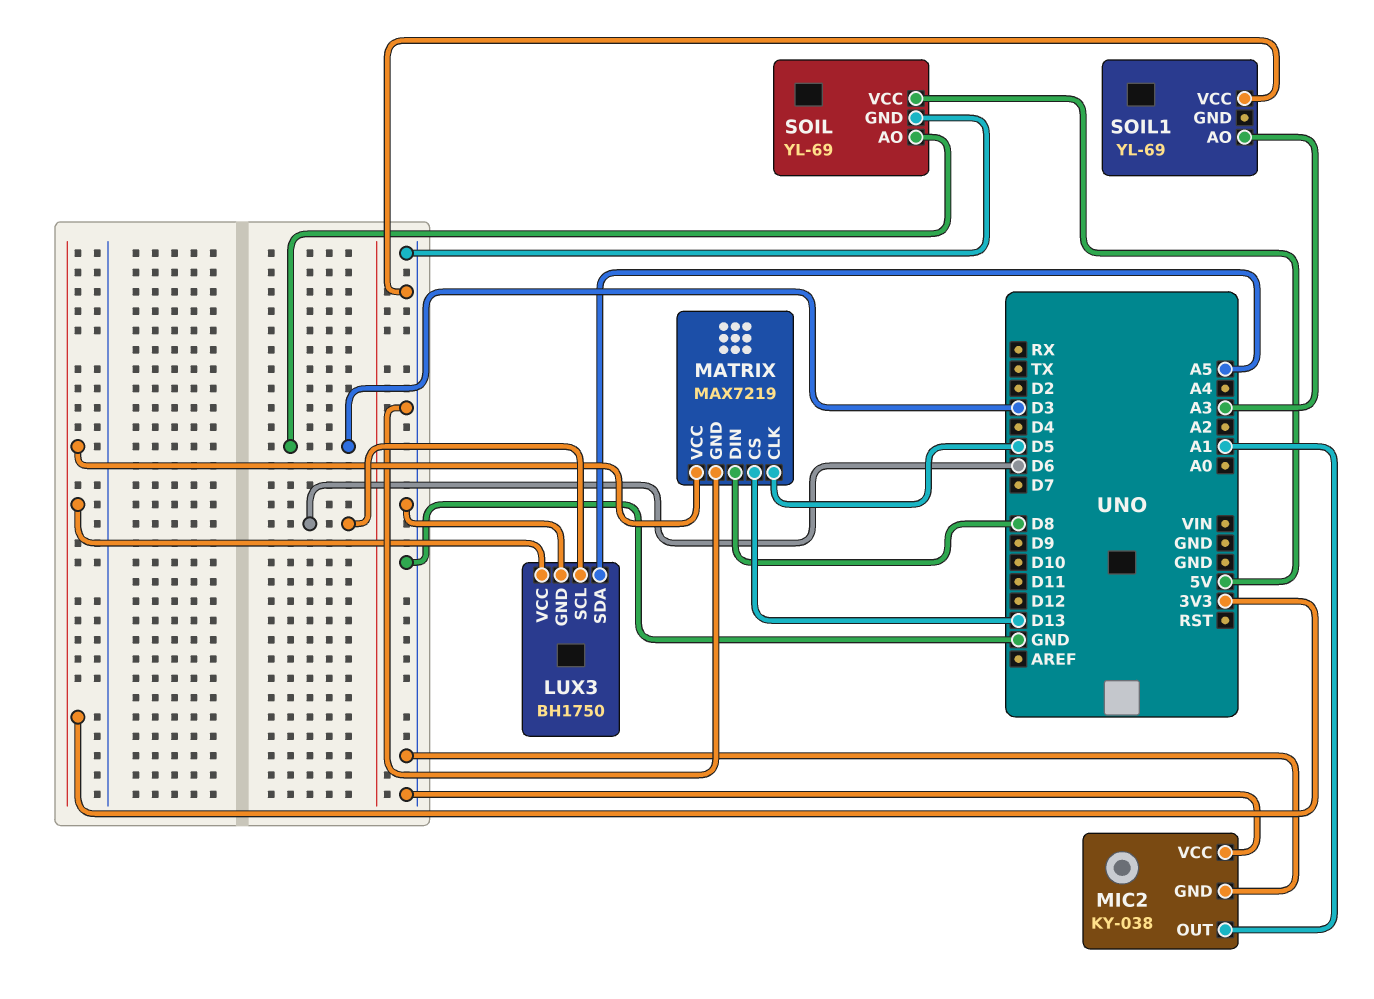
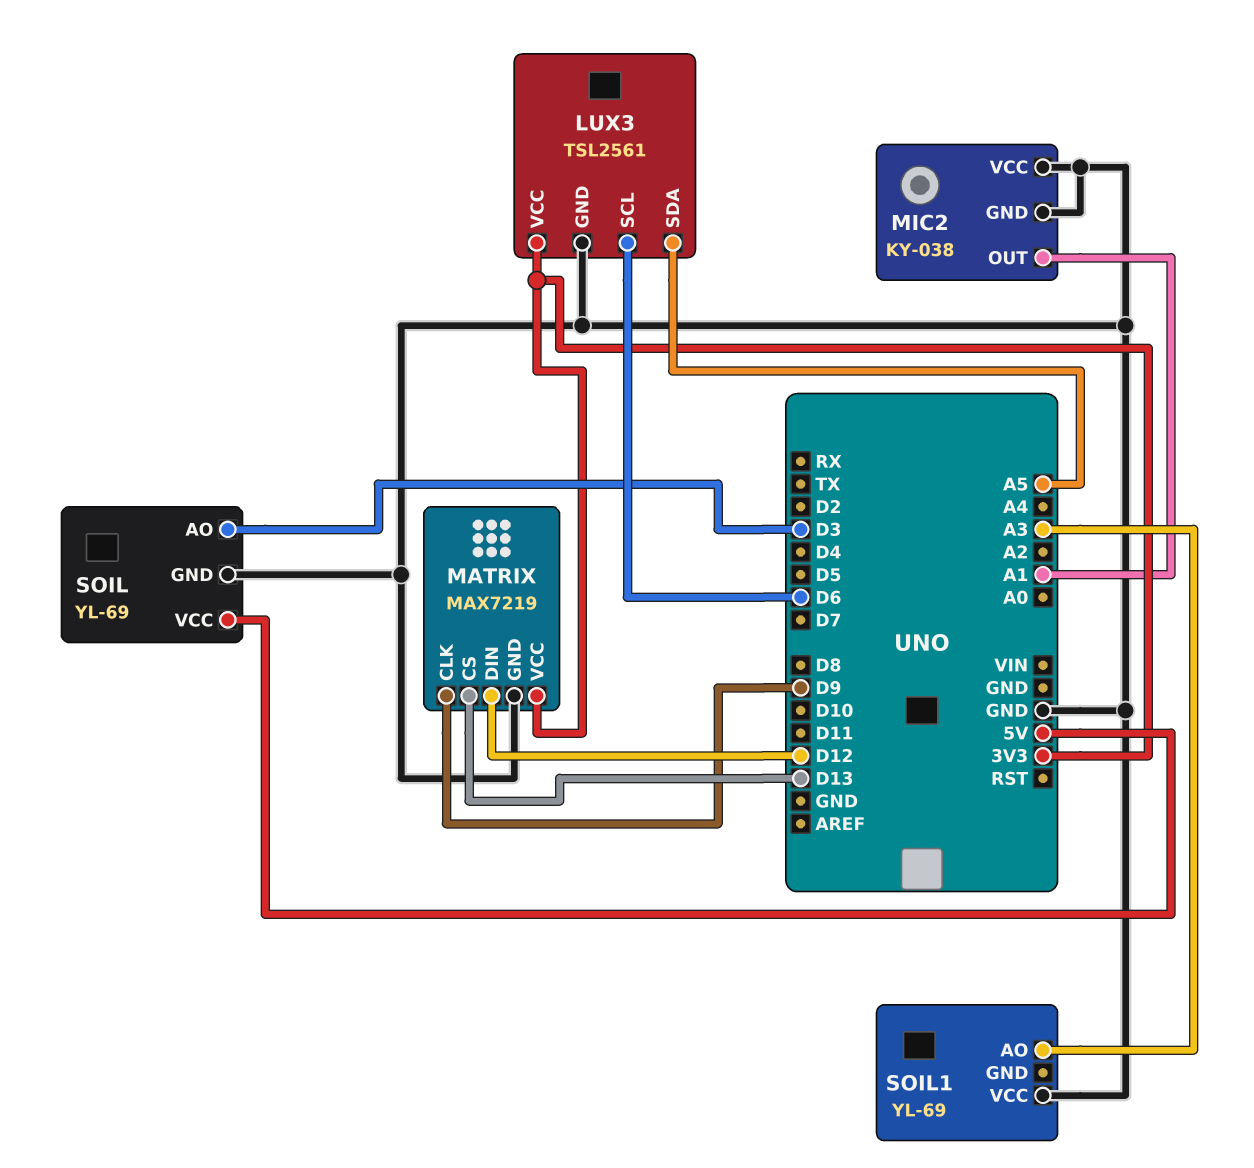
LUX3: BH1750 -> TSL2561
MATRIX pin CLK: D5 -> D9
MATRIX pin DIN: D8 -> D12

